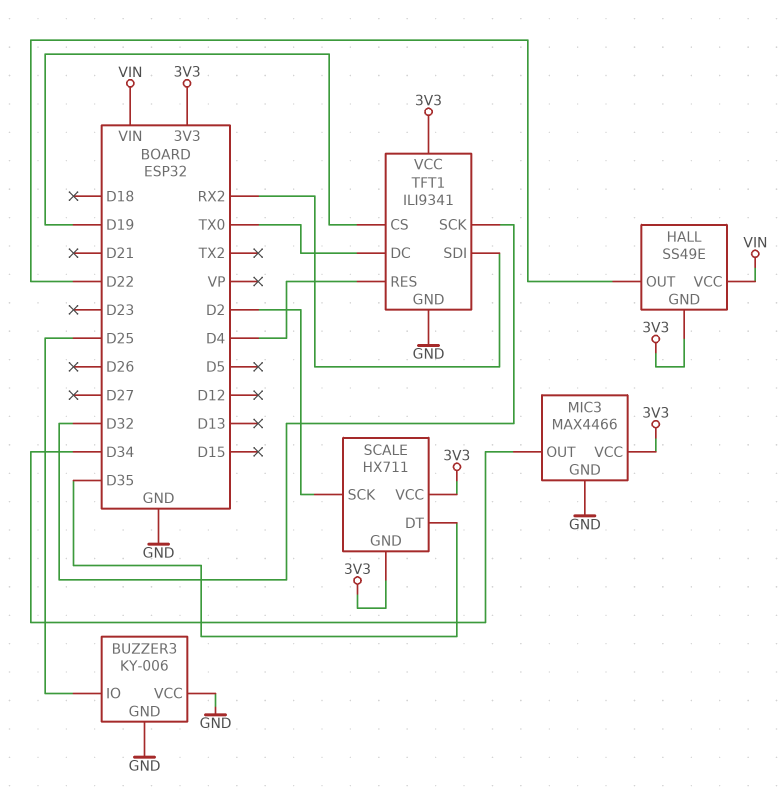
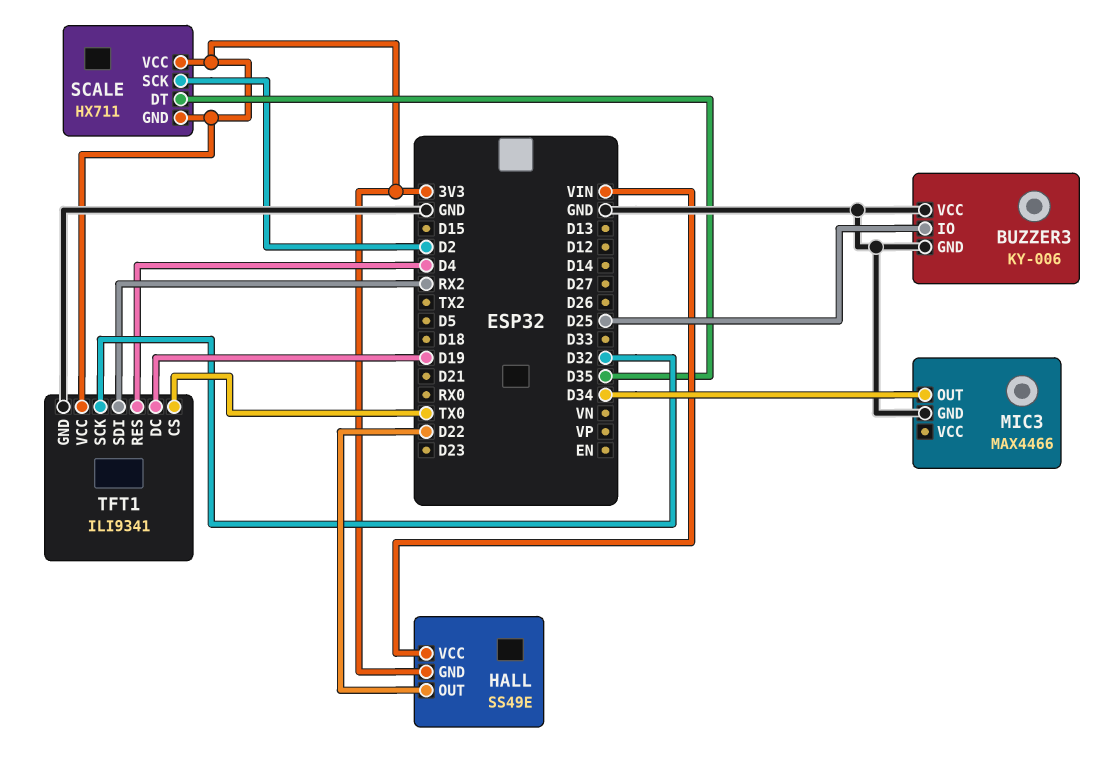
MIC3 pin VCC: 3V3 -> none
TFT1 pin CS: D19 -> TX0
TFT1 pin DC: TX0 -> D19

